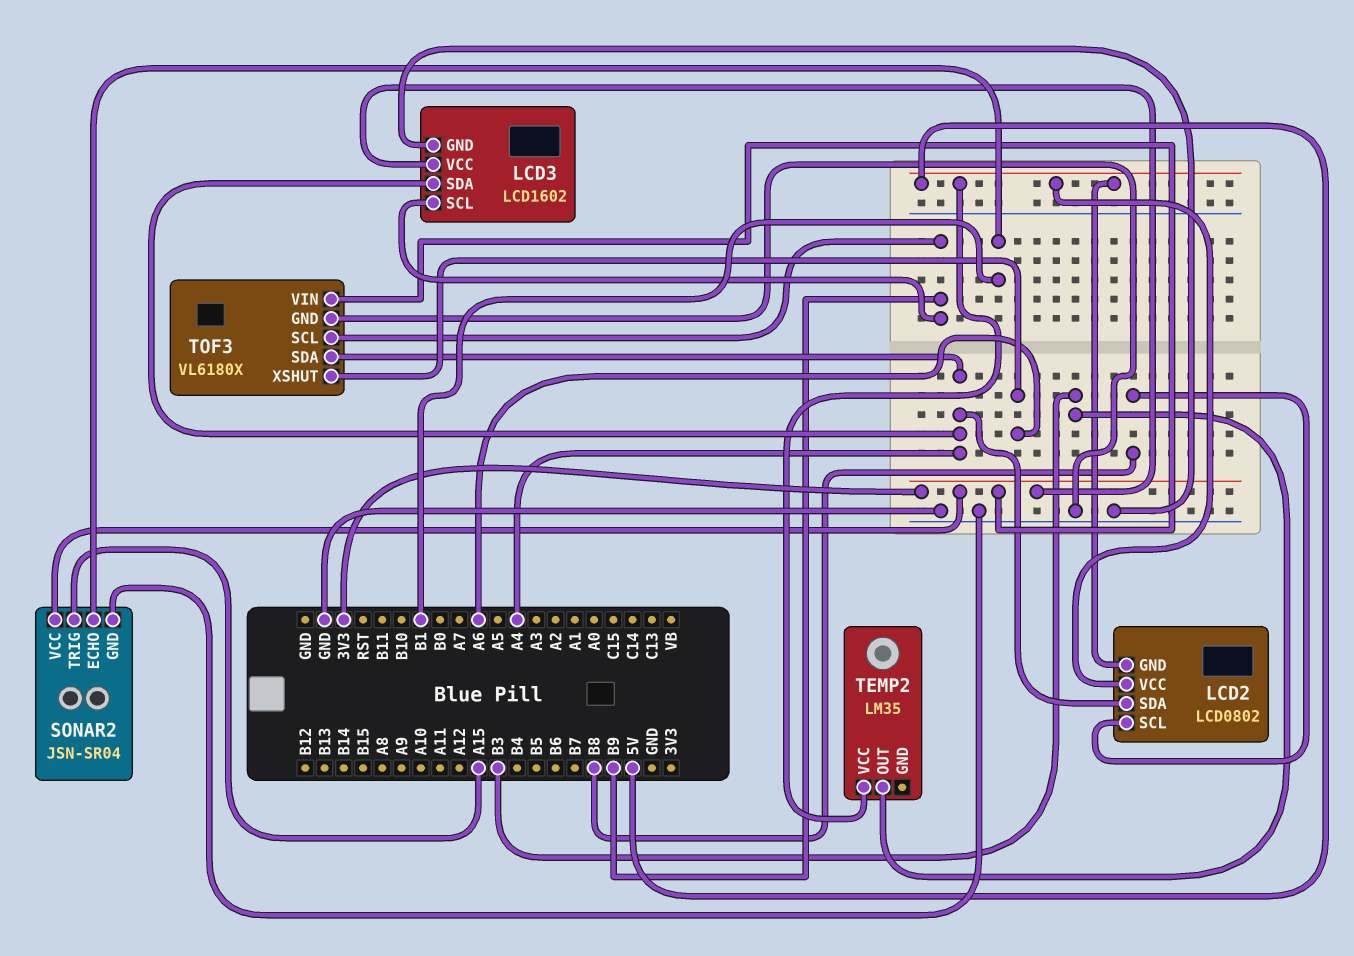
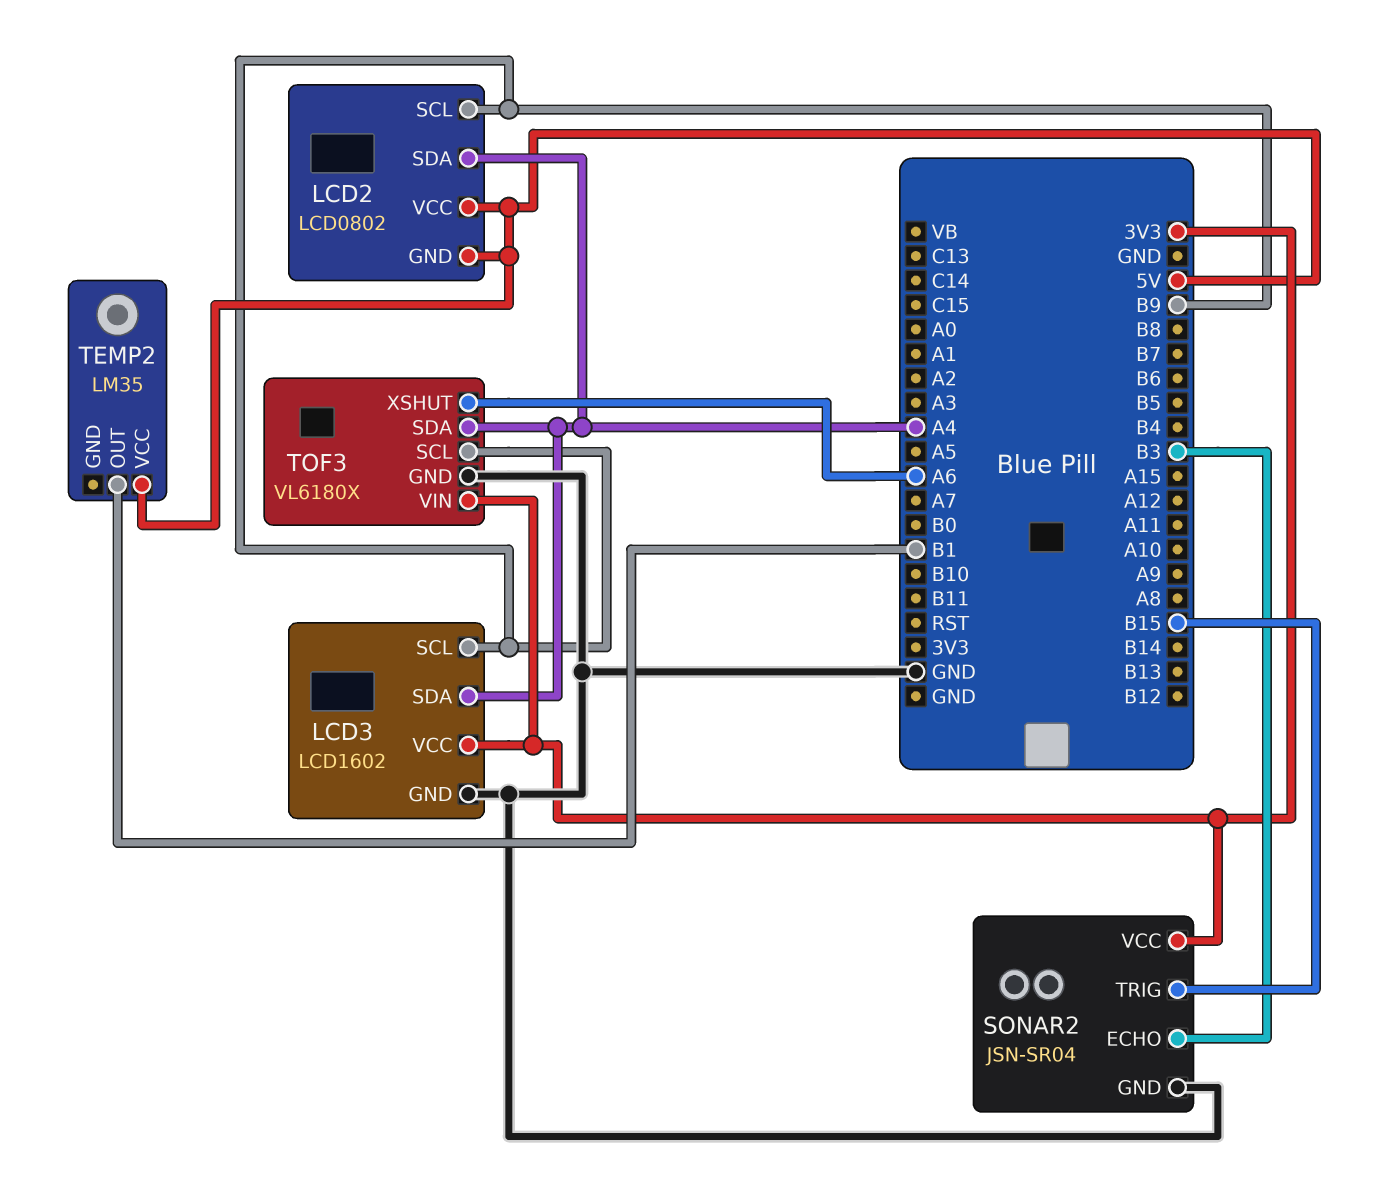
LCD2 pin SCL: B8 -> B9
SONAR2 pin ECHO: B1 -> B3
SONAR2 pin TRIG: A15 -> B15
TEMP2 pin OUT: B3 -> B1

